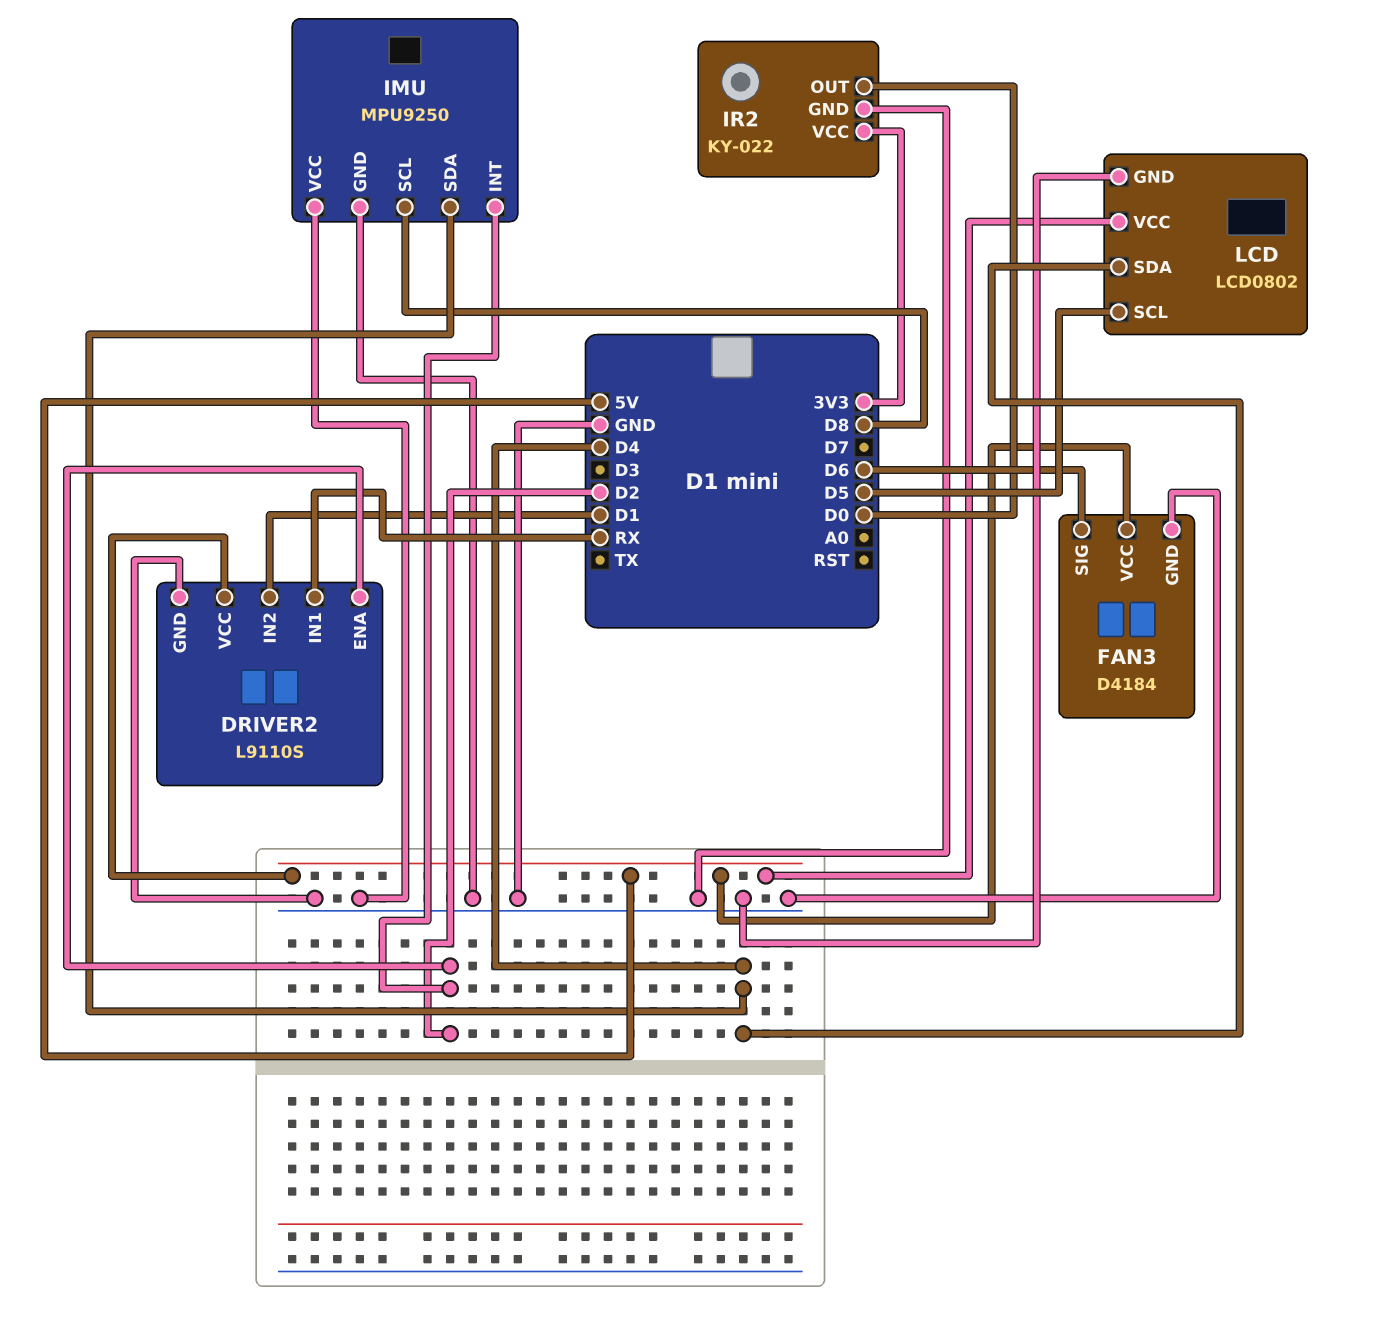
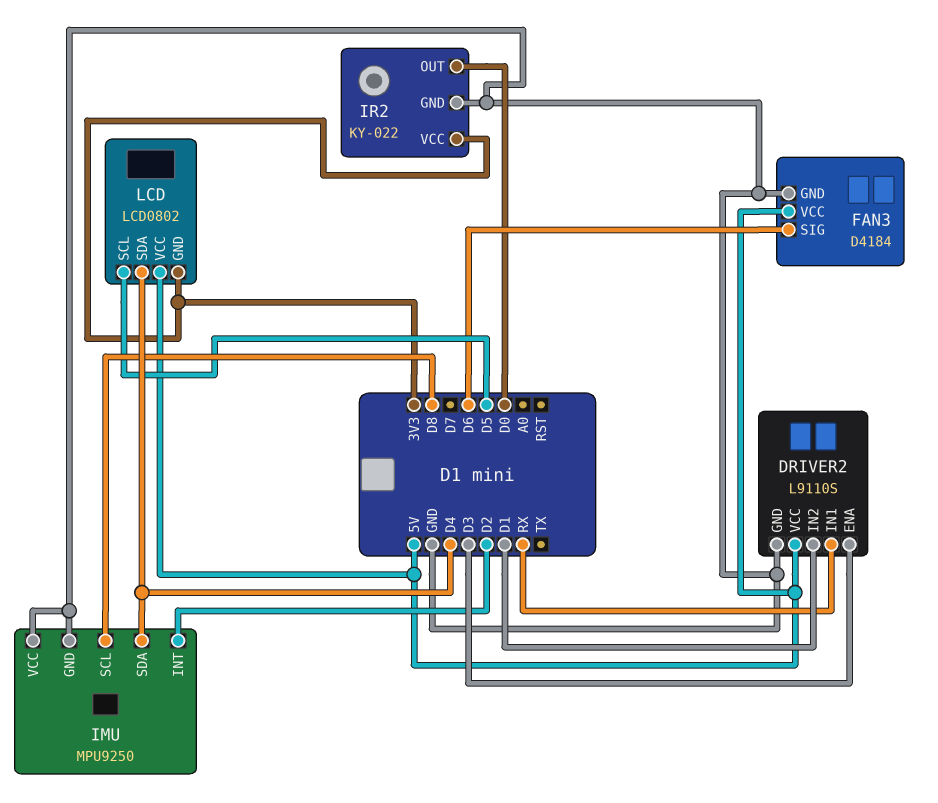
DRIVER2 pin ENA: D2 -> D3
LCD pin GND: GND -> 3V3

